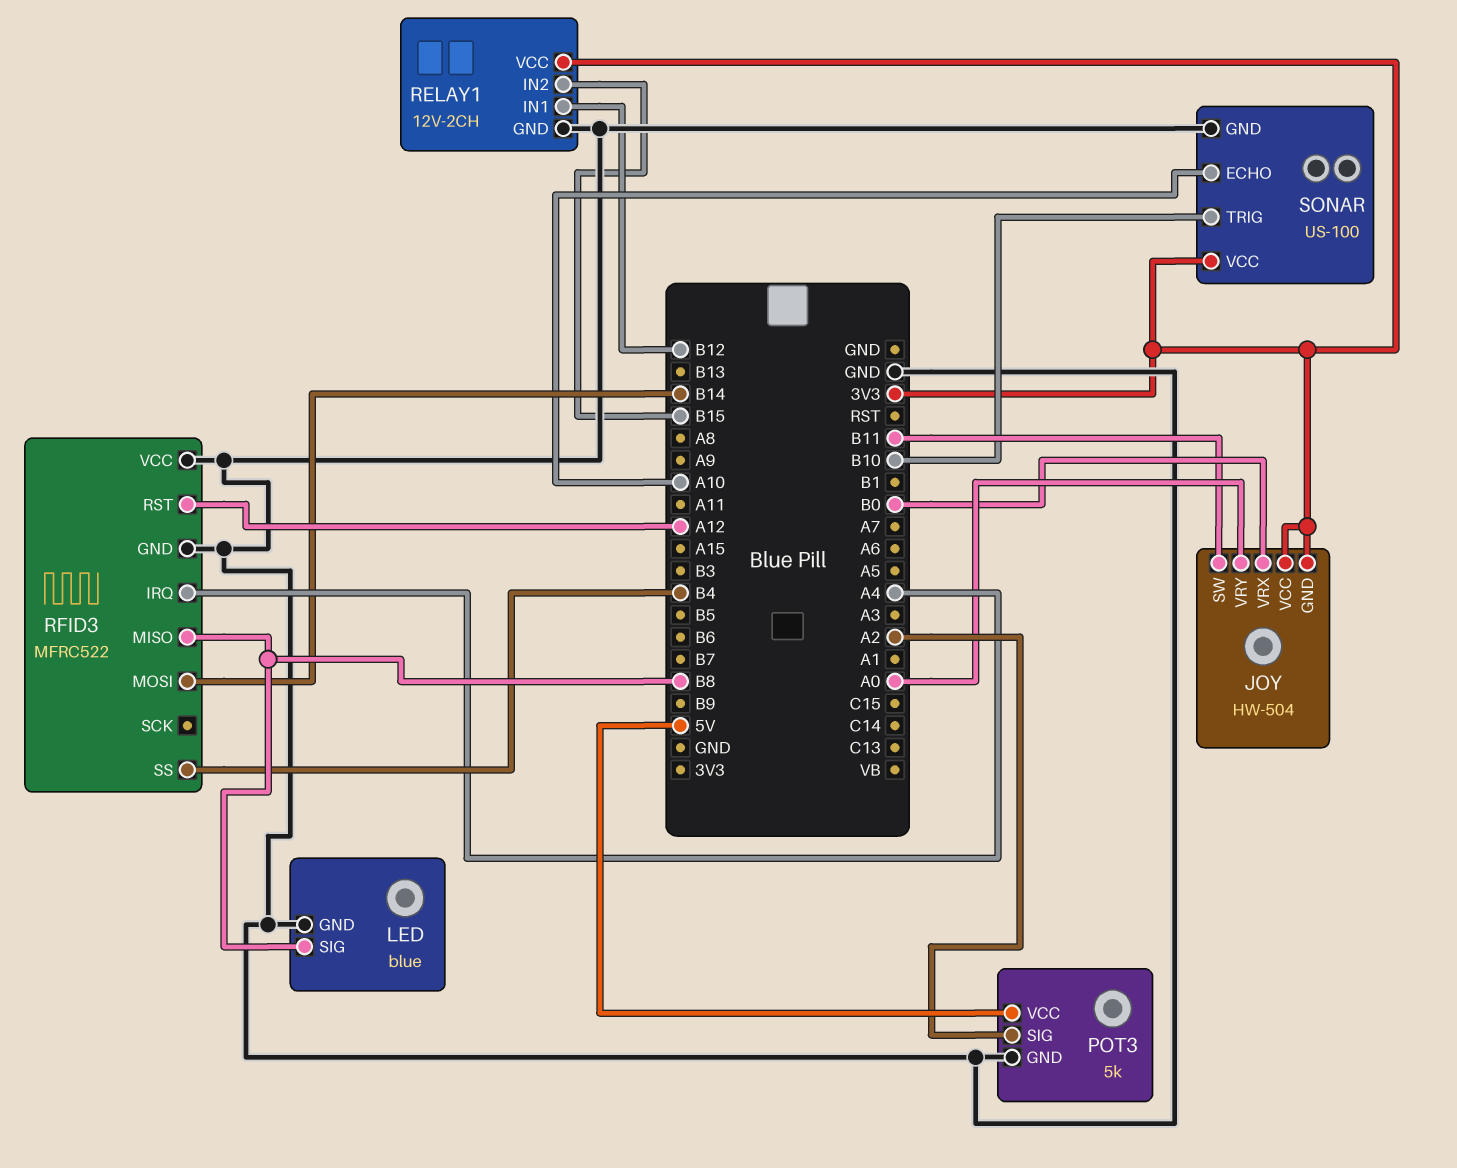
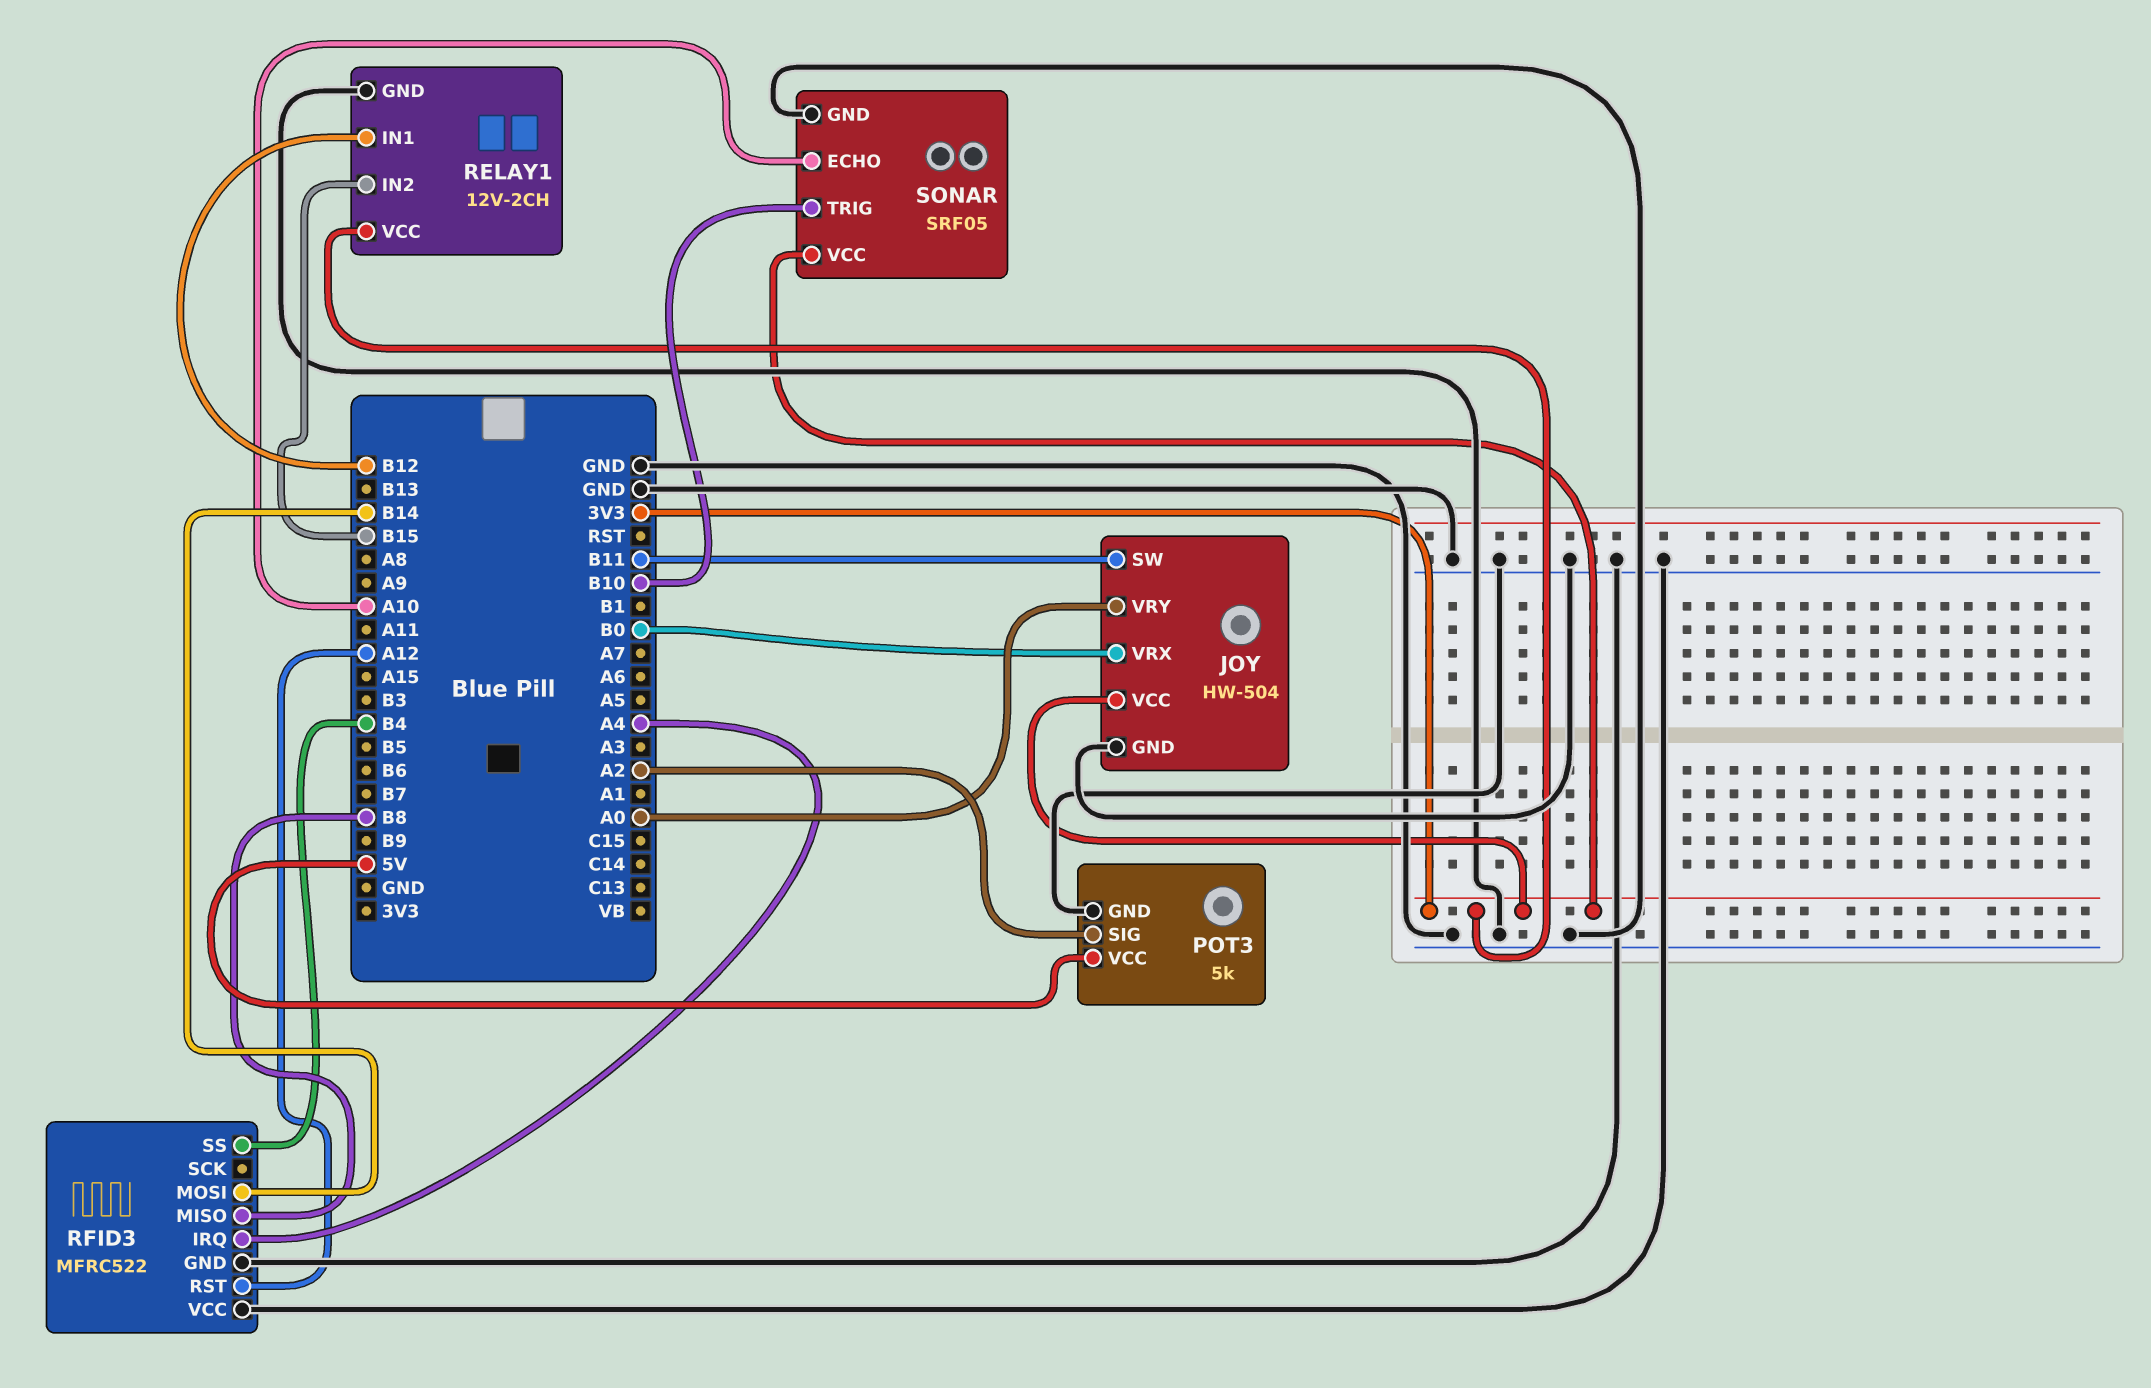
JOY pin GND: 3V3 -> GND
LED: blue -> none
LED pin GND: GND -> none
LED pin SIG: B8 -> none
SONAR: US-100 -> SRF05

